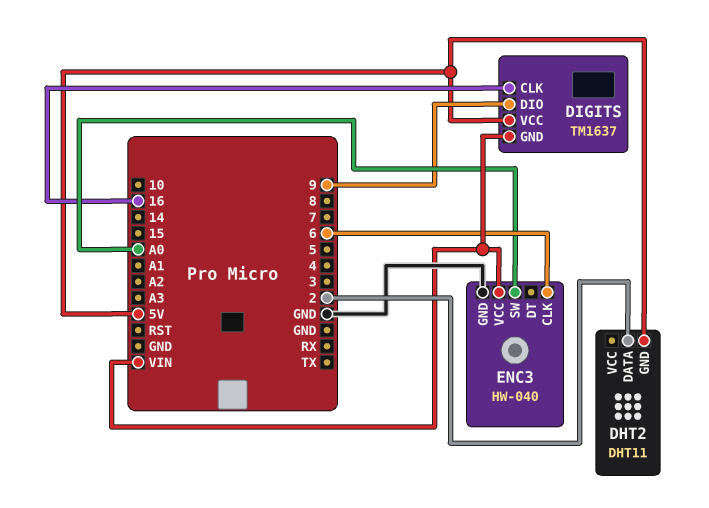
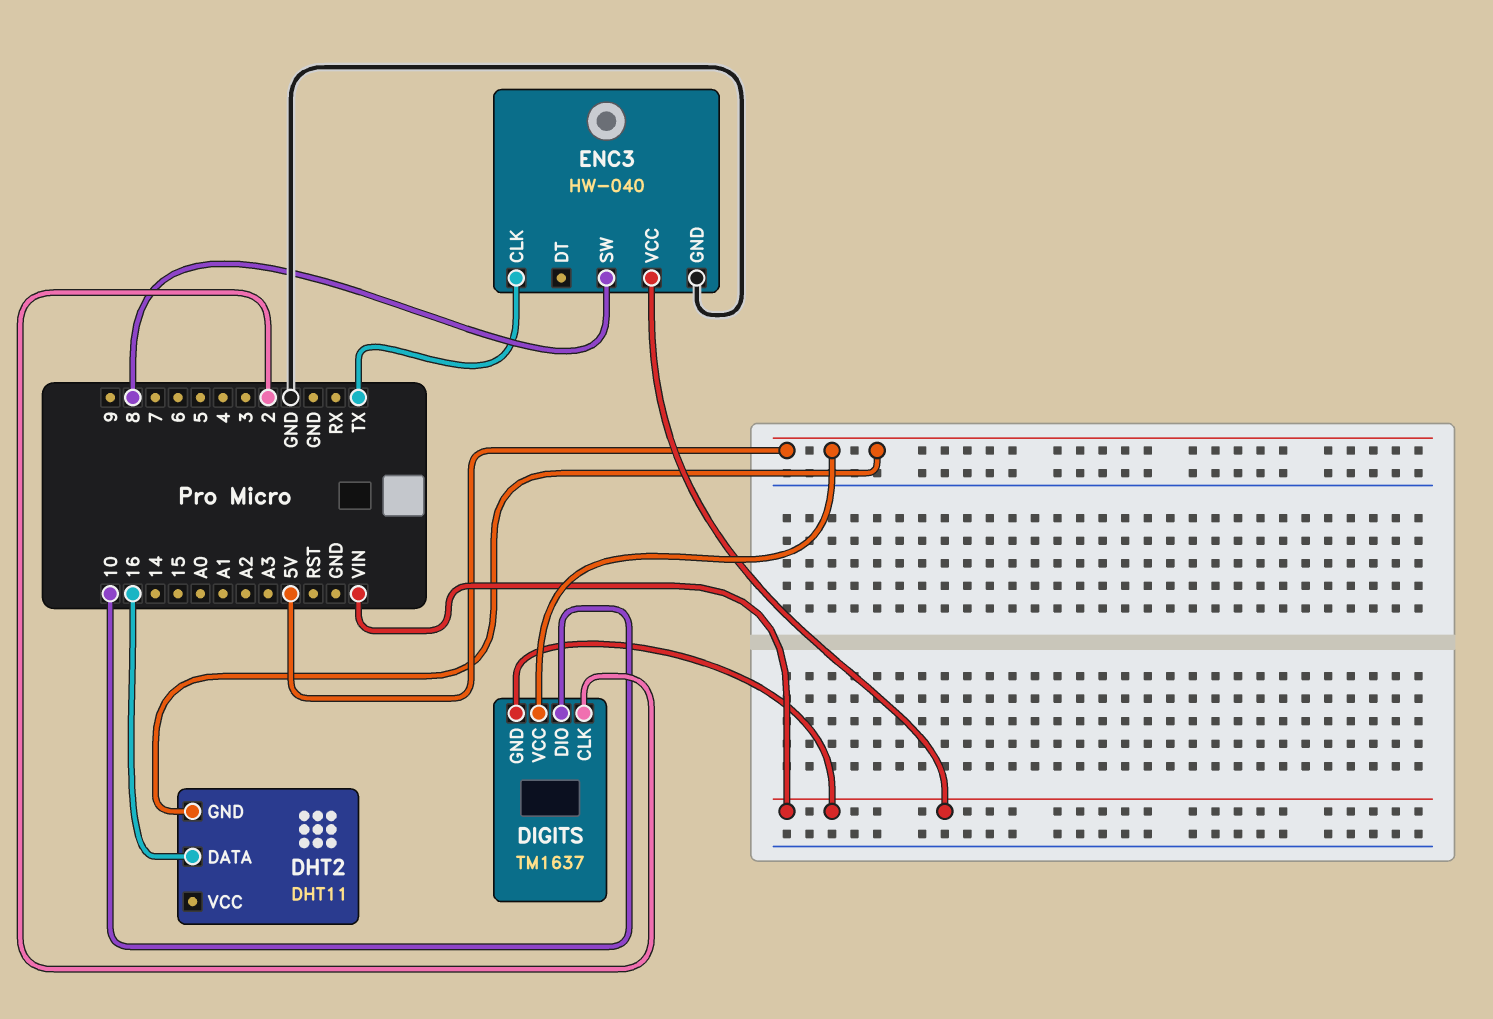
DHT2 pin DATA: 2 -> 16
DIGITS pin CLK: 16 -> 2
DIGITS pin DIO: 9 -> 10
ENC3 pin CLK: 6 -> TX
ENC3 pin SW: A0 -> 8

